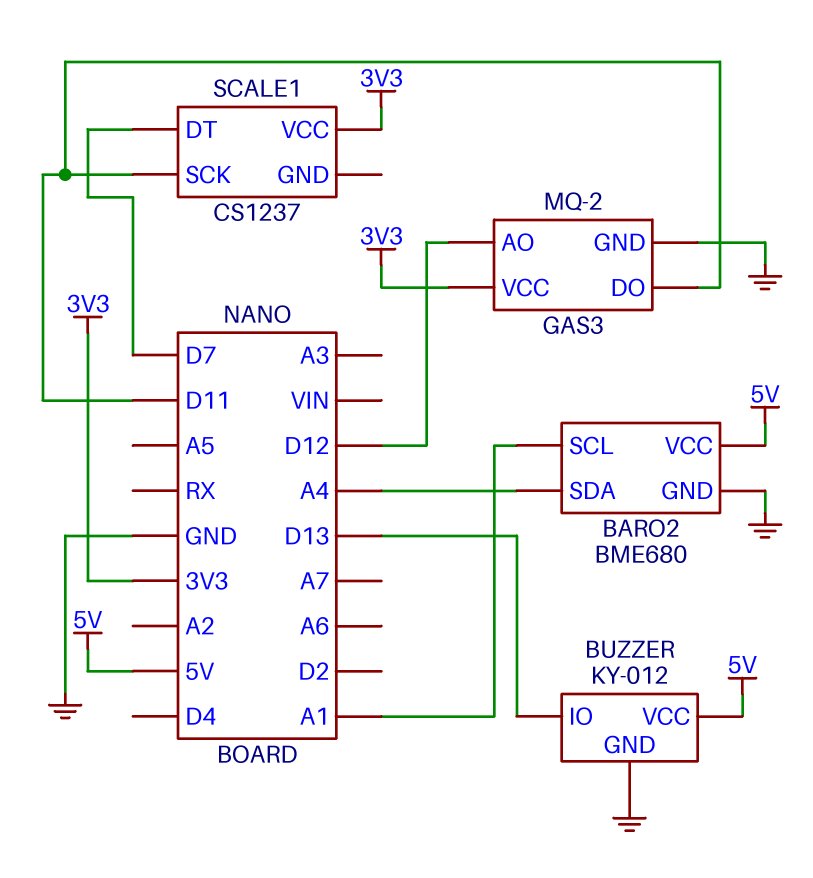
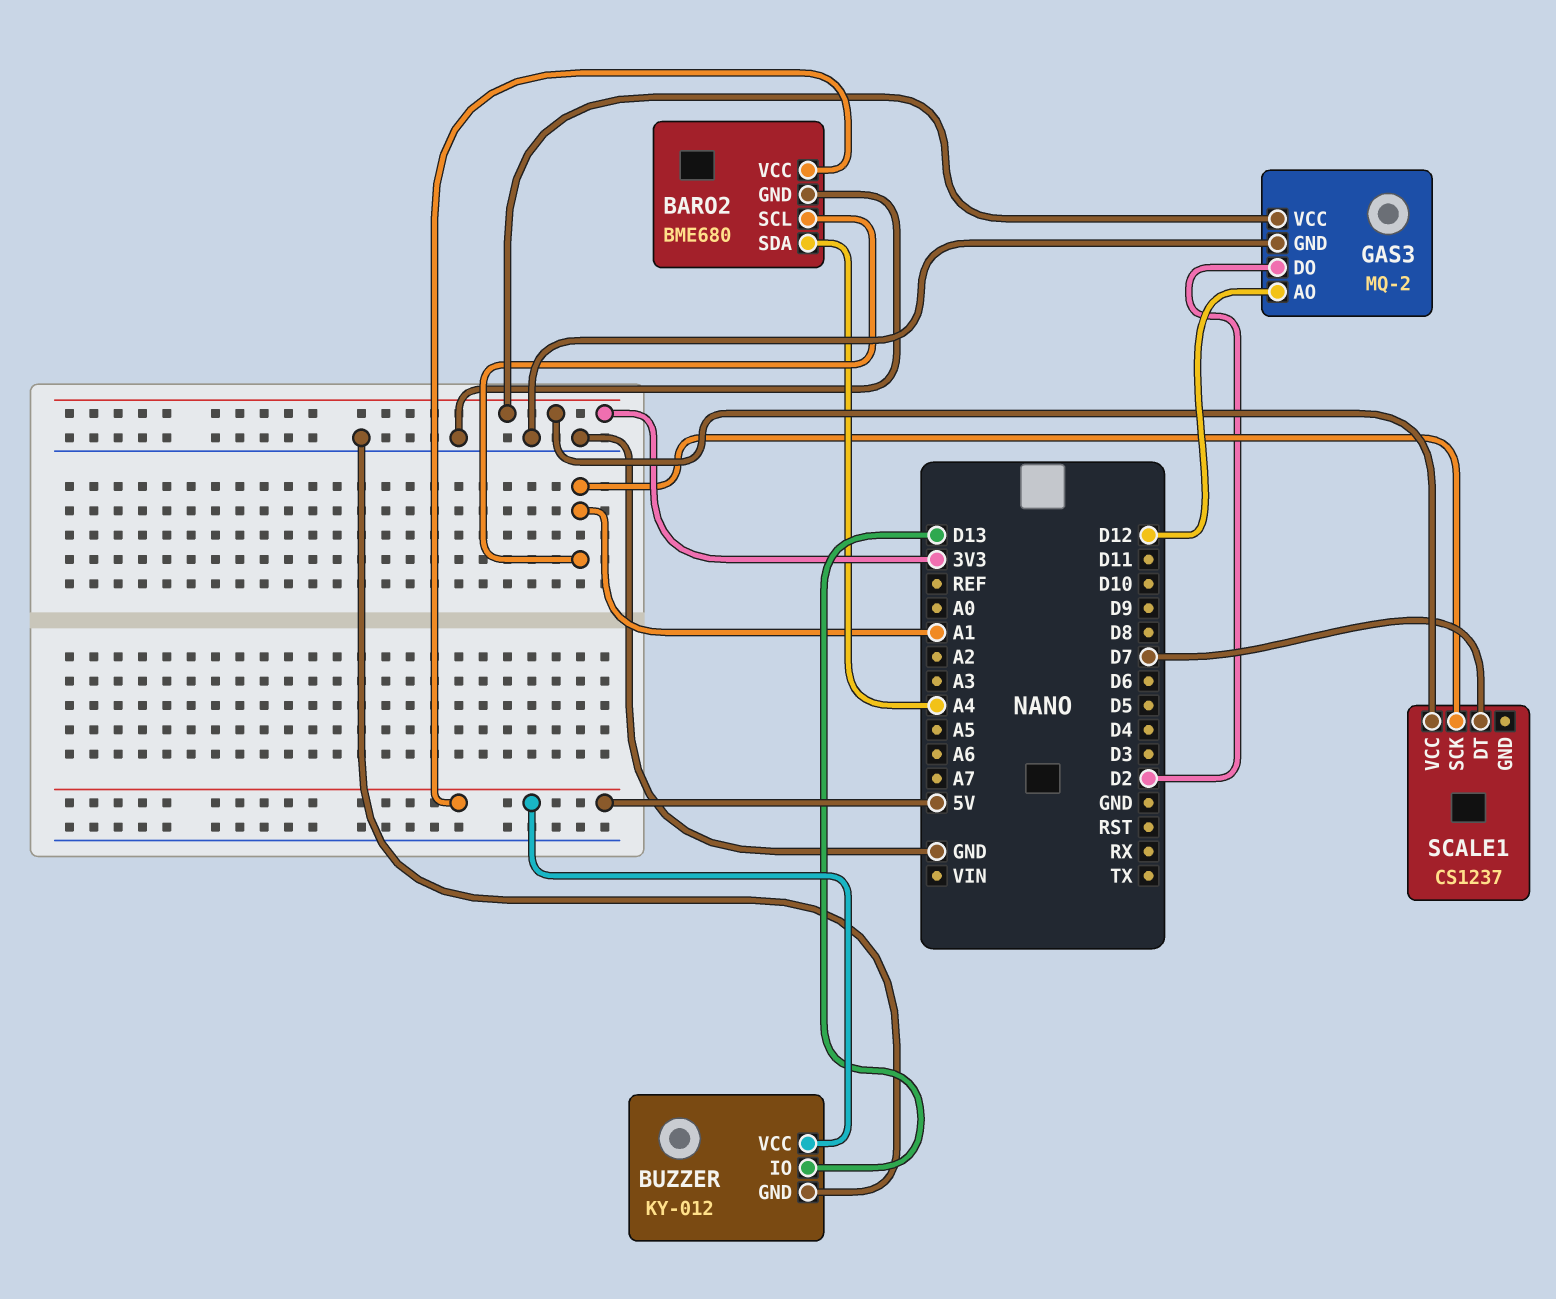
GAS3 pin DO: D11 -> D2
SCALE1 pin SCK: D11 -> A1

